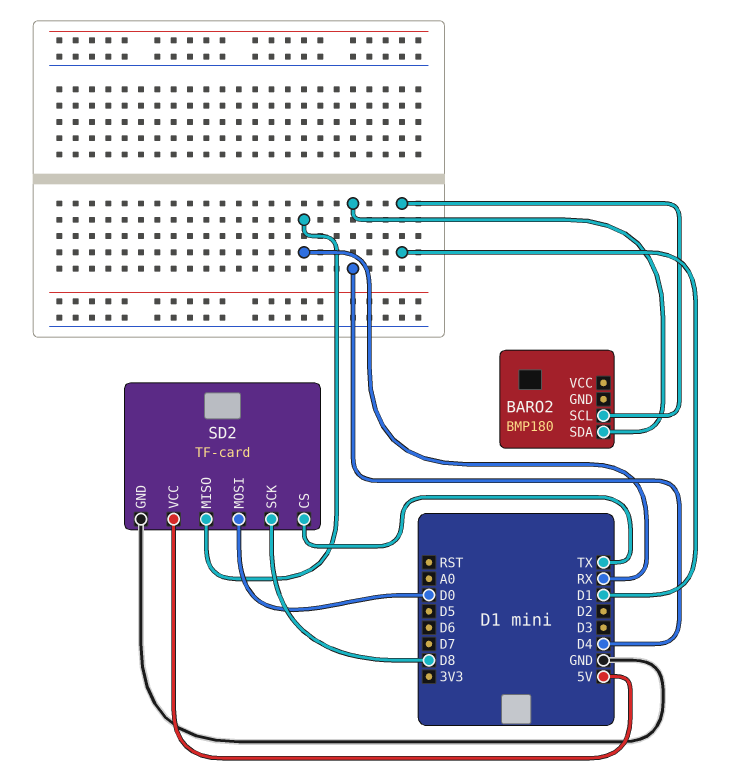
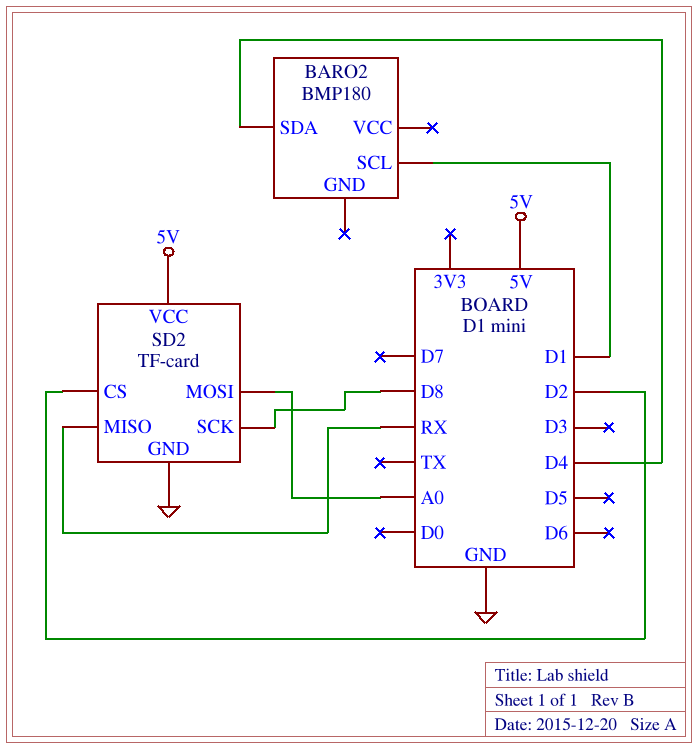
SD2 pin CS: TX -> D2
SD2 pin MOSI: D0 -> A0

